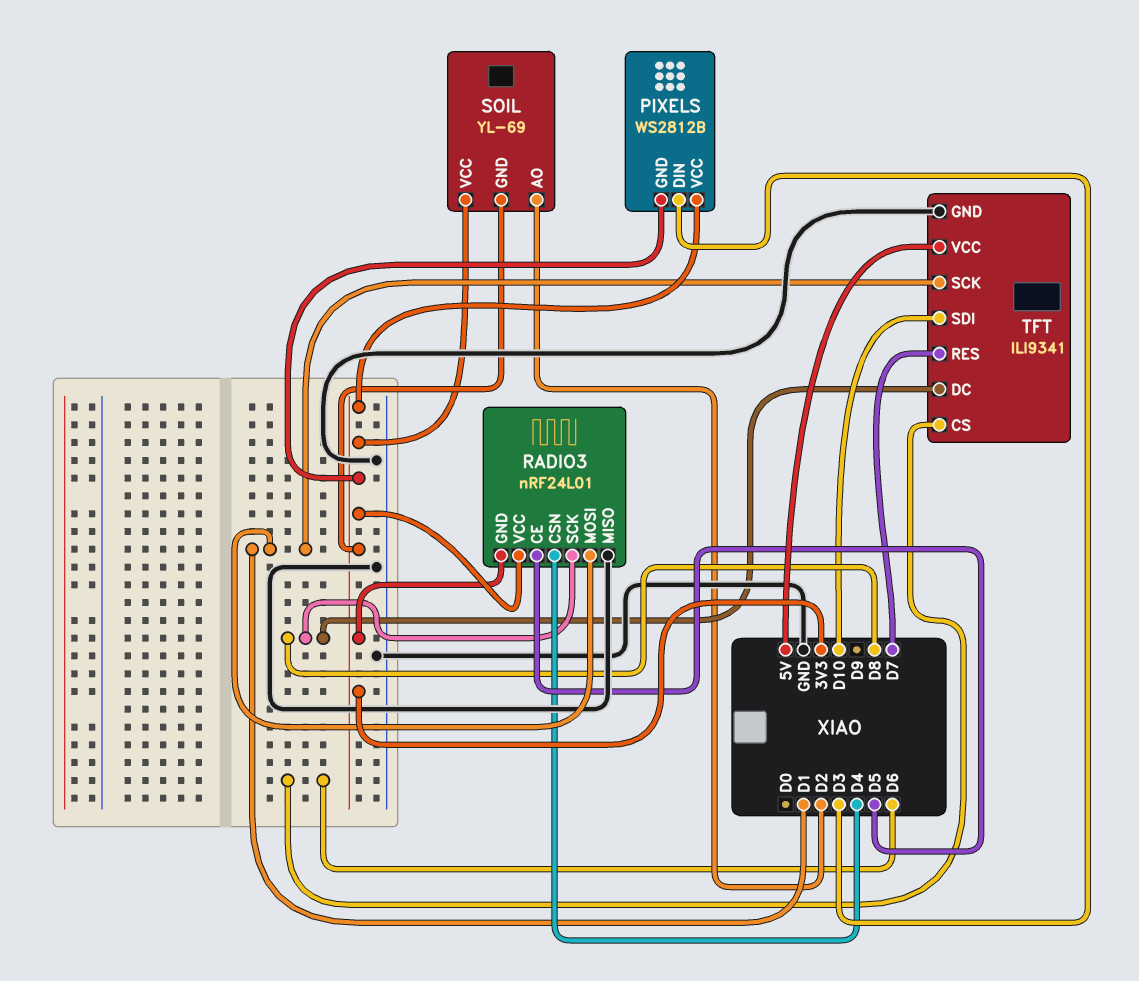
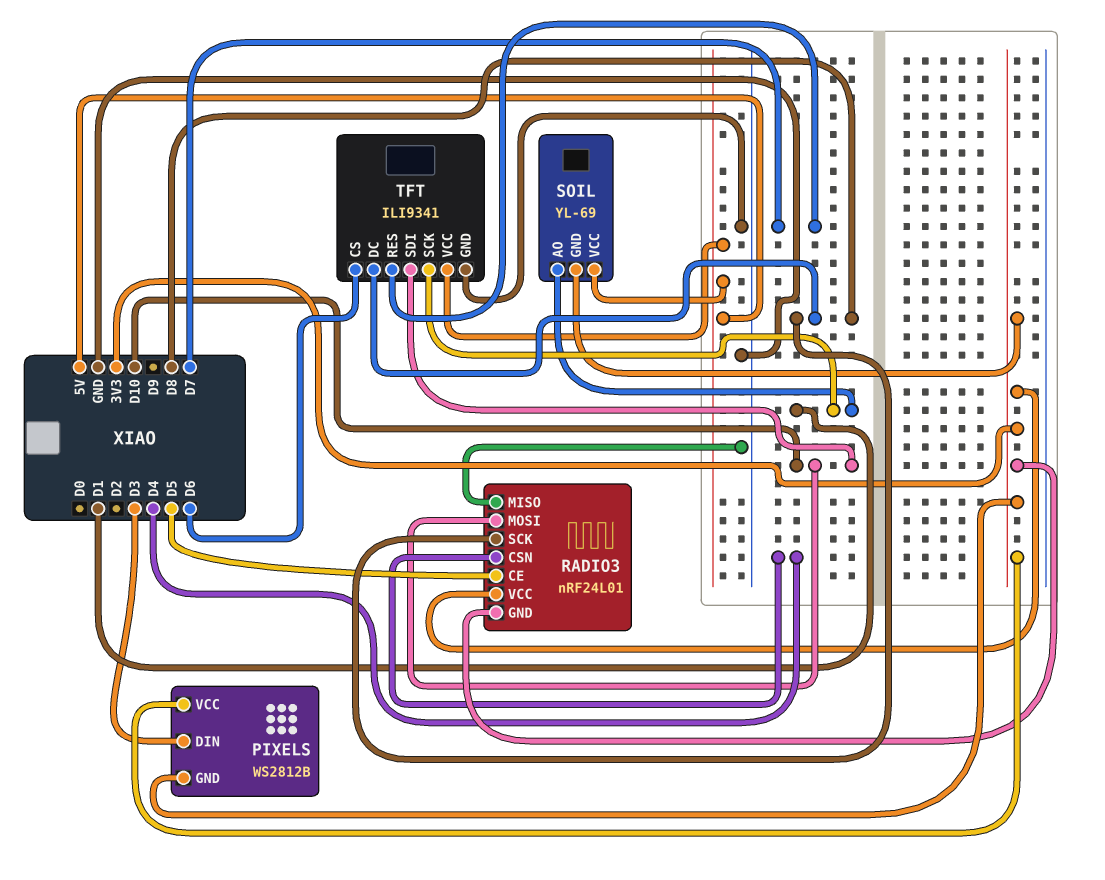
RADIO3 pin MOSI: D1 -> D10
SOIL pin AO: D2 -> D1
SOIL pin VCC: 3V3 -> 5V

